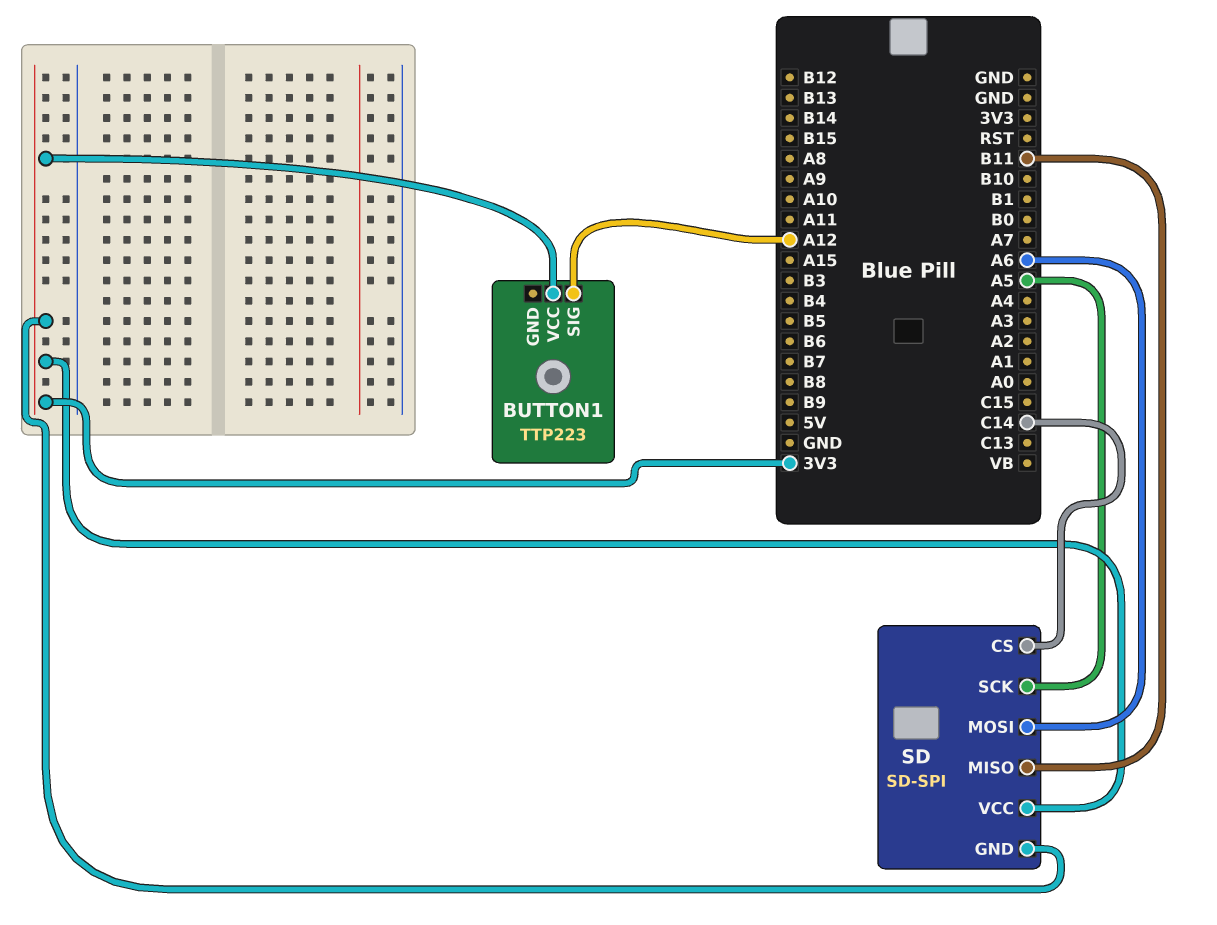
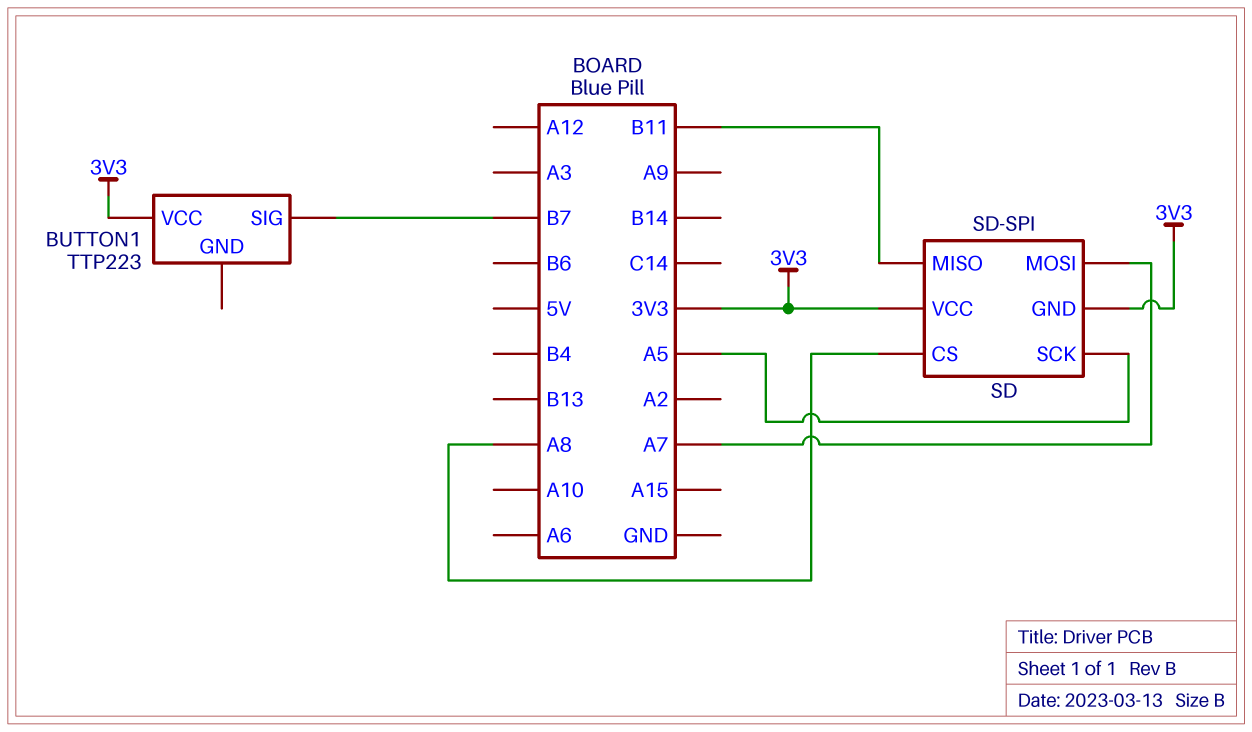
BUTTON1 pin SIG: A12 -> B7
SD pin CS: C14 -> A8
SD pin MOSI: A6 -> A7

